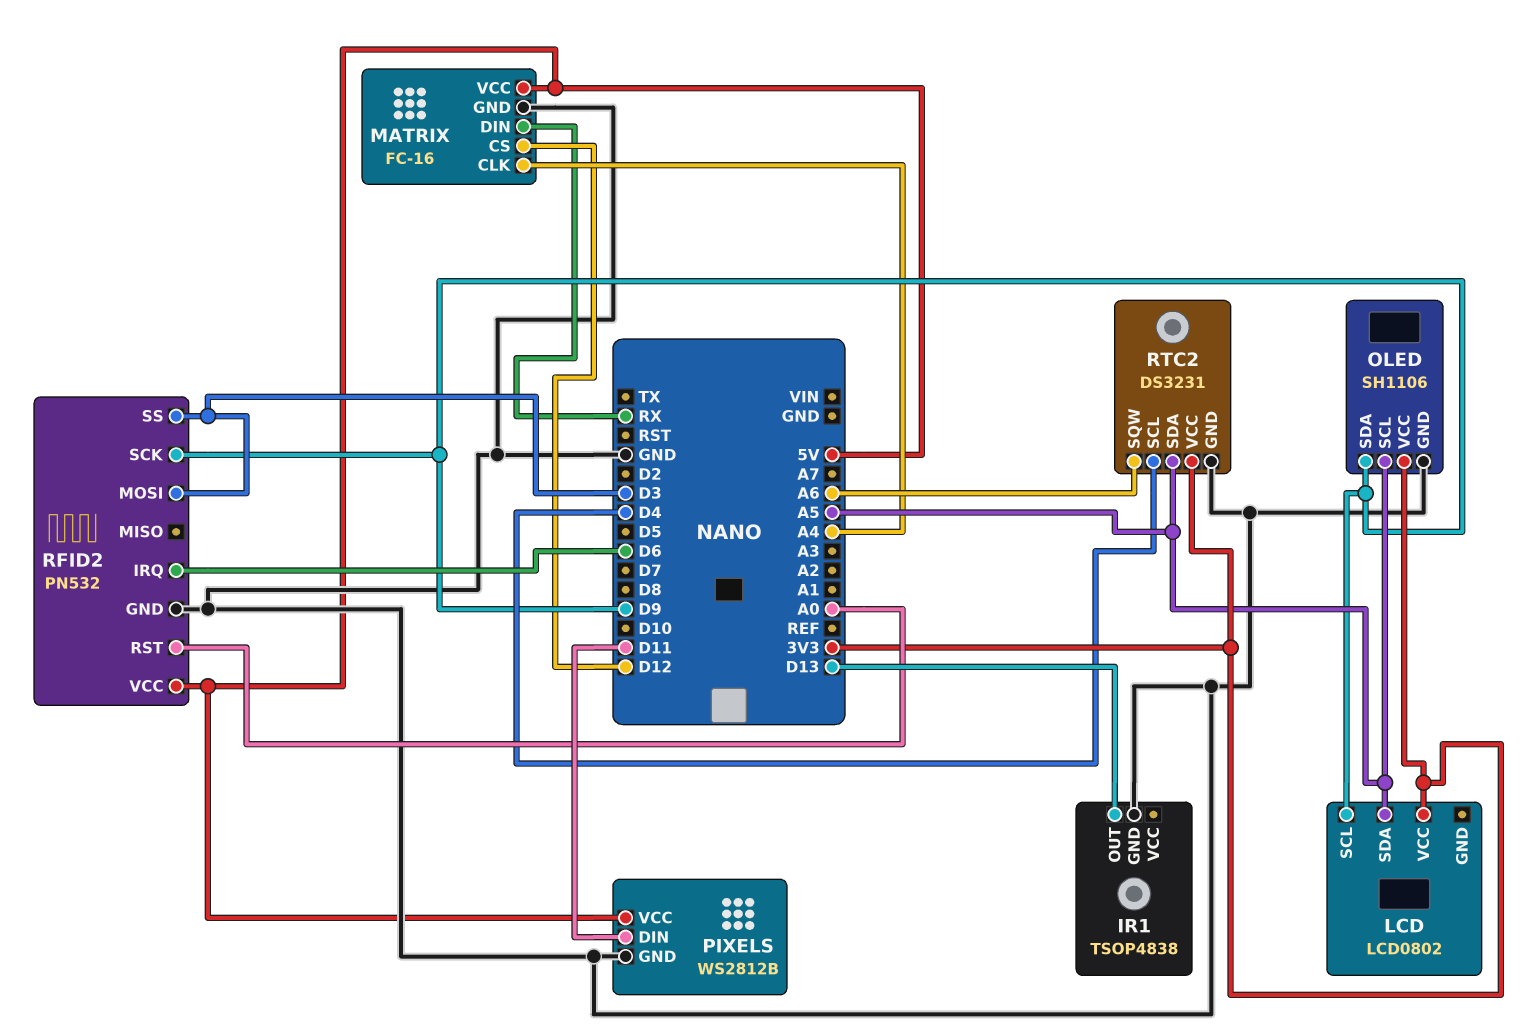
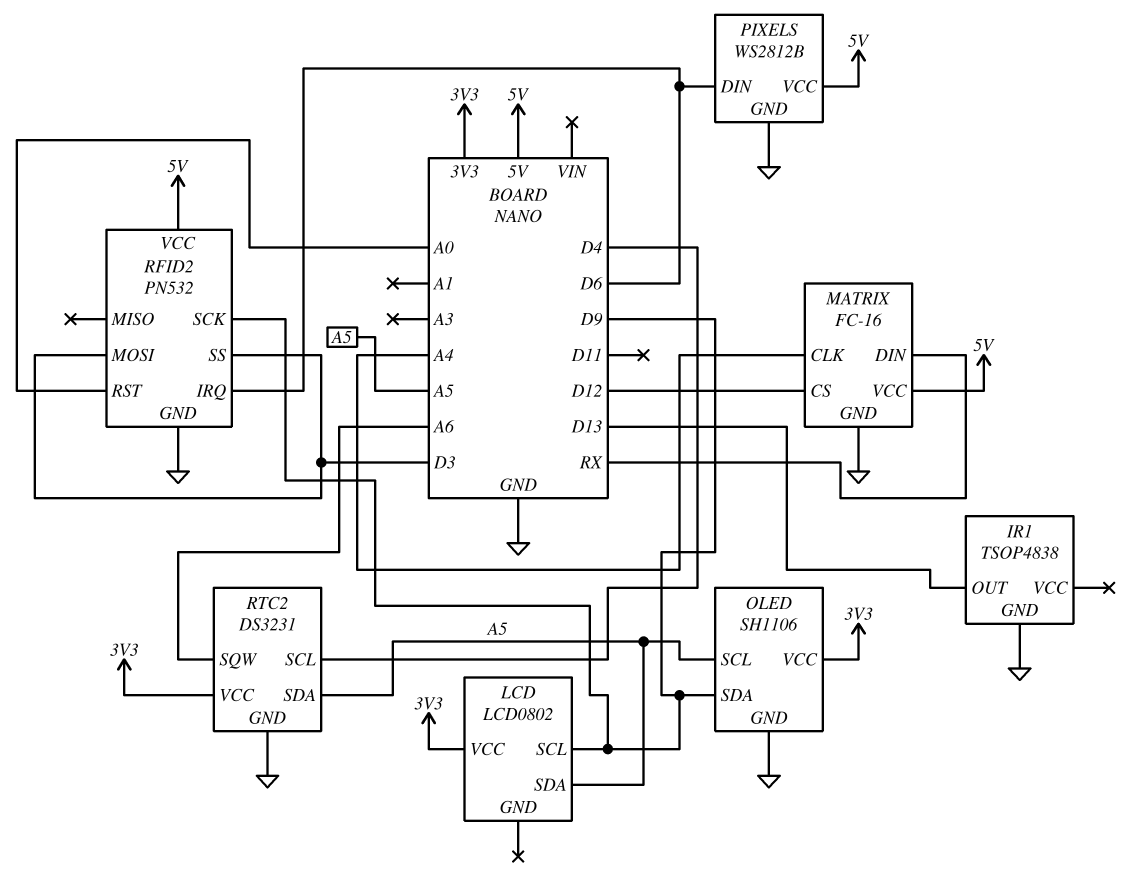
PIXELS pin DIN: D11 -> D6

